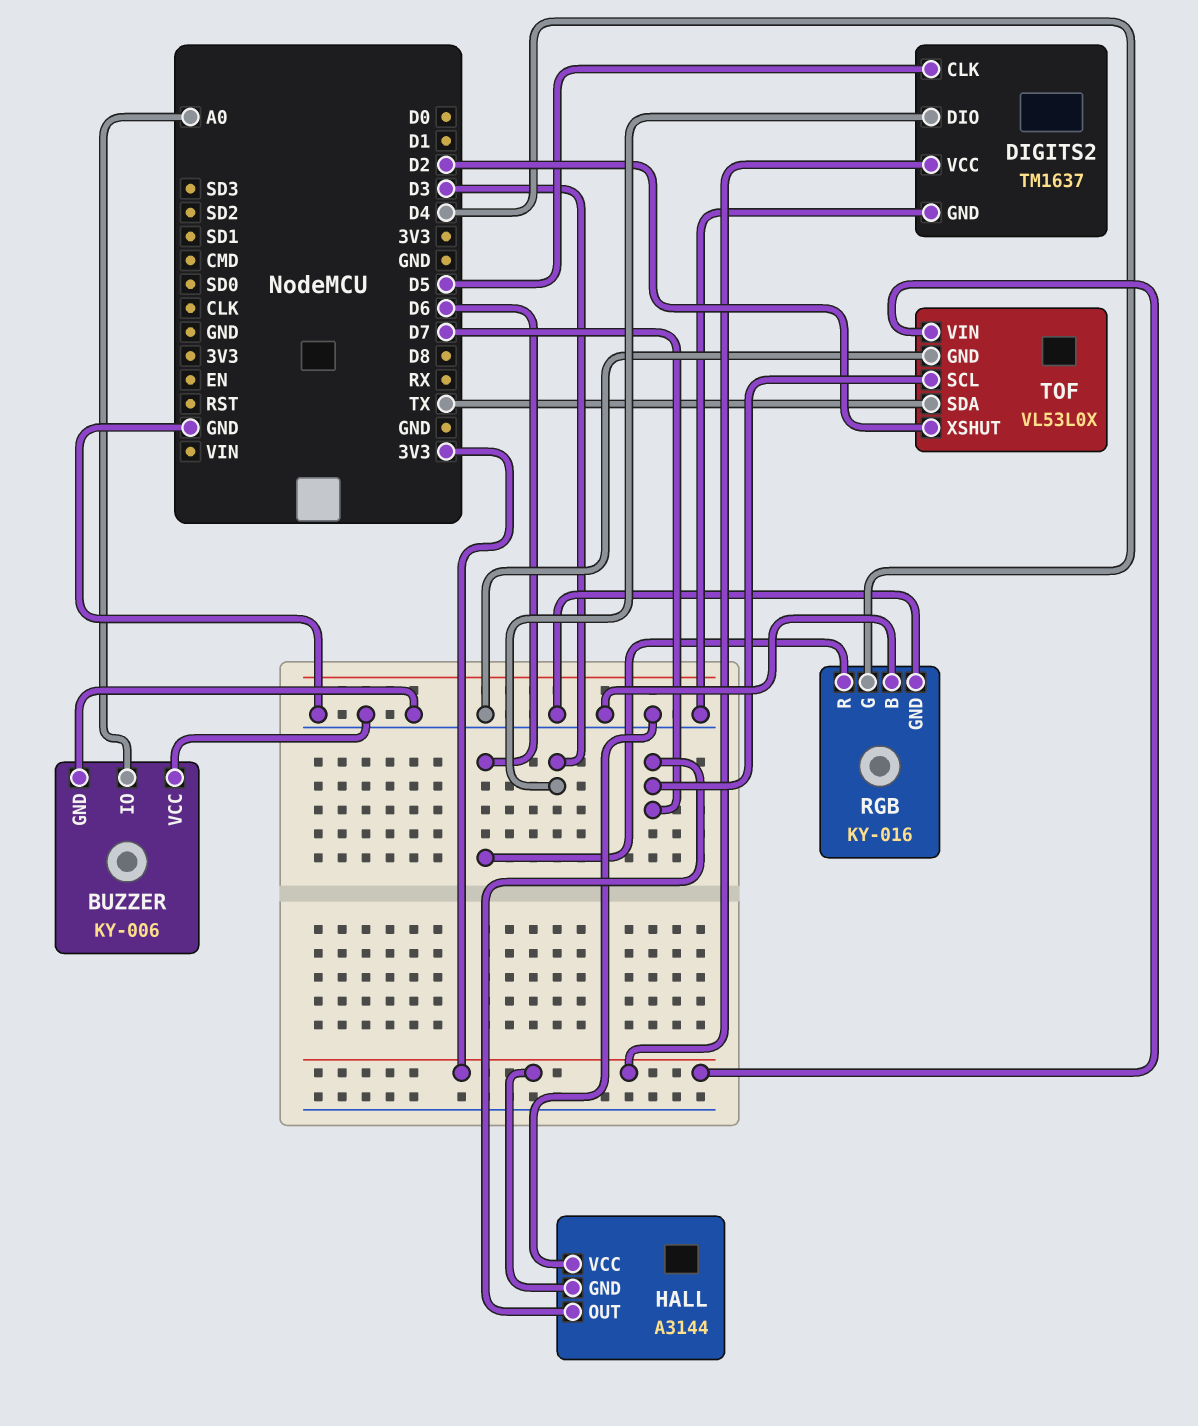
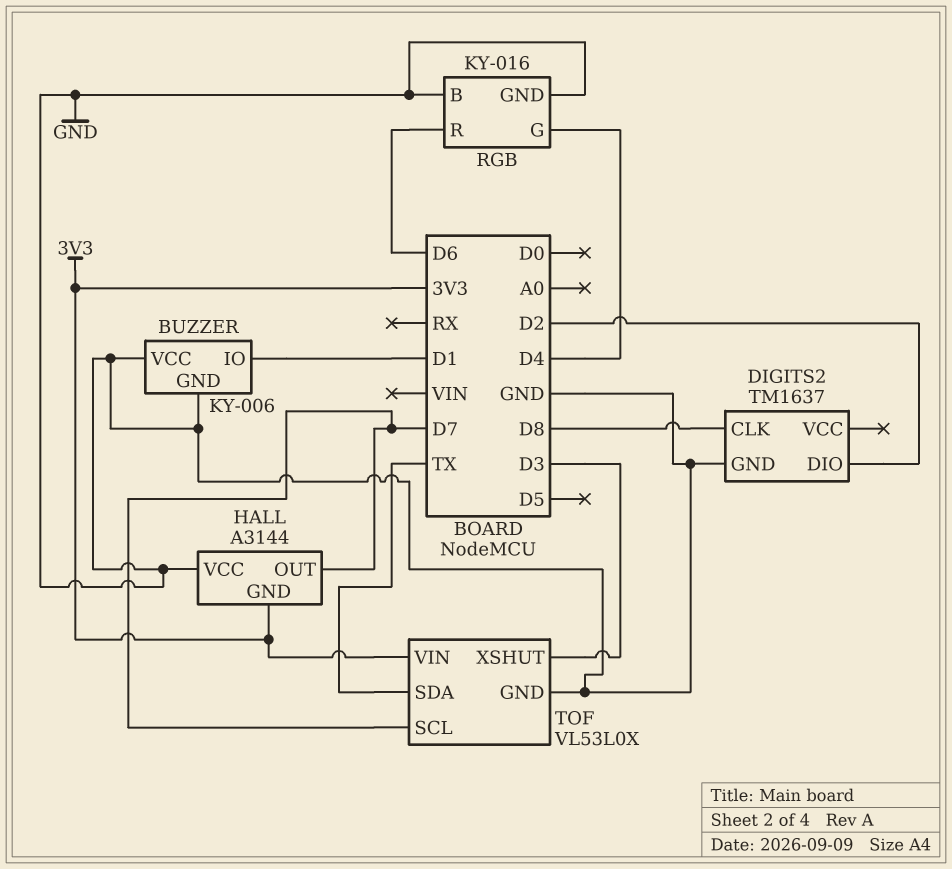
BUZZER pin IO: A0 -> D1
DIGITS2 pin CLK: D5 -> D8
DIGITS2 pin DIO: D3 -> D2
DIGITS2 pin VCC: 3V3 -> none
TOF pin XSHUT: D2 -> D3

